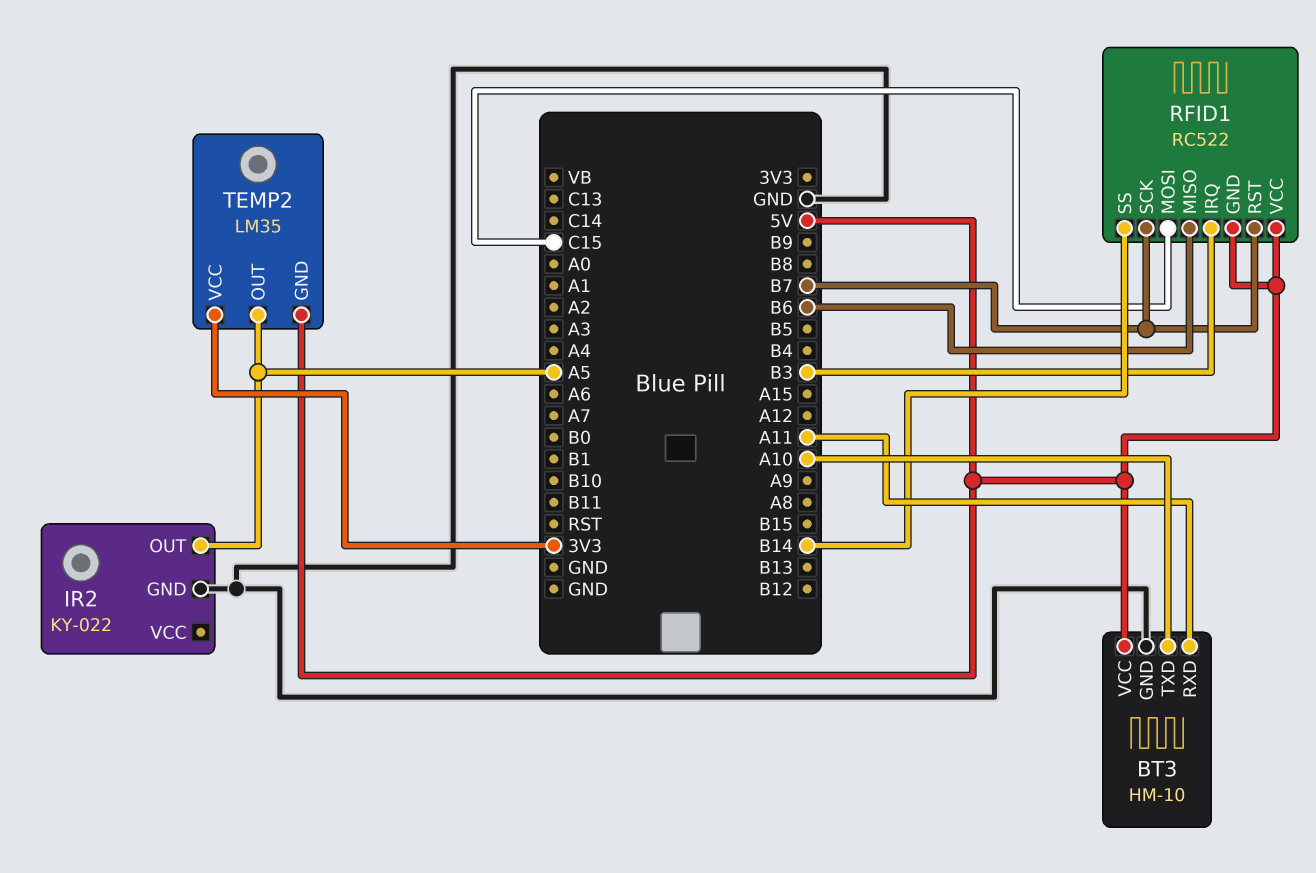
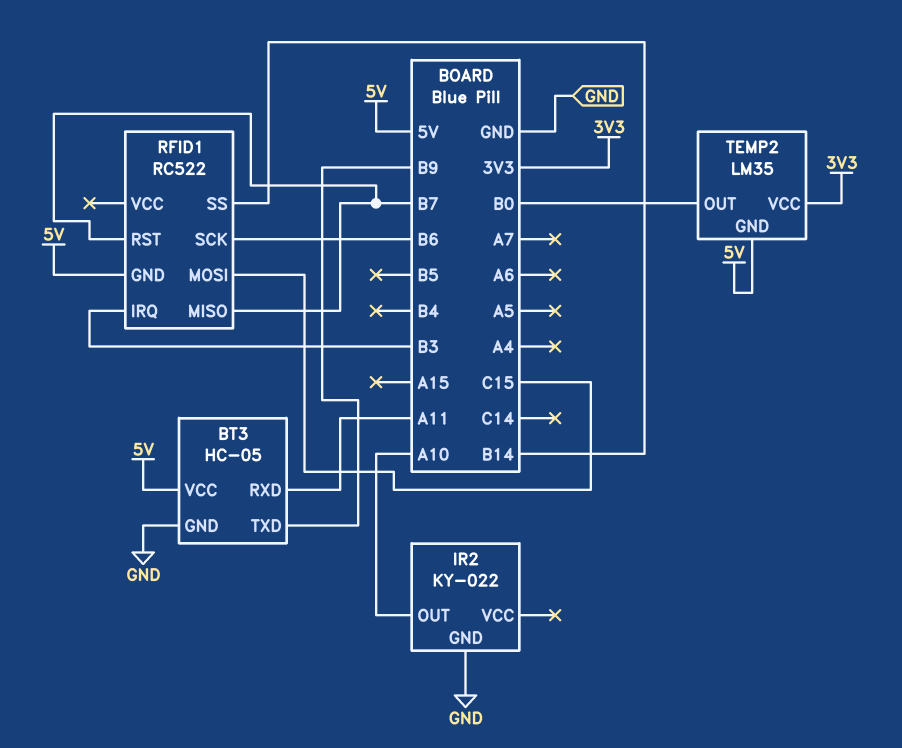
BT3: HM-10 -> HC-05
BT3 pin TXD: A10 -> B9
IR2 pin OUT: A5 -> A10
RFID1 pin MISO: B6 -> B7
RFID1 pin SCK: B7 -> B6
RFID1 pin VCC: 5V -> none
TEMP2 pin OUT: A5 -> B0

